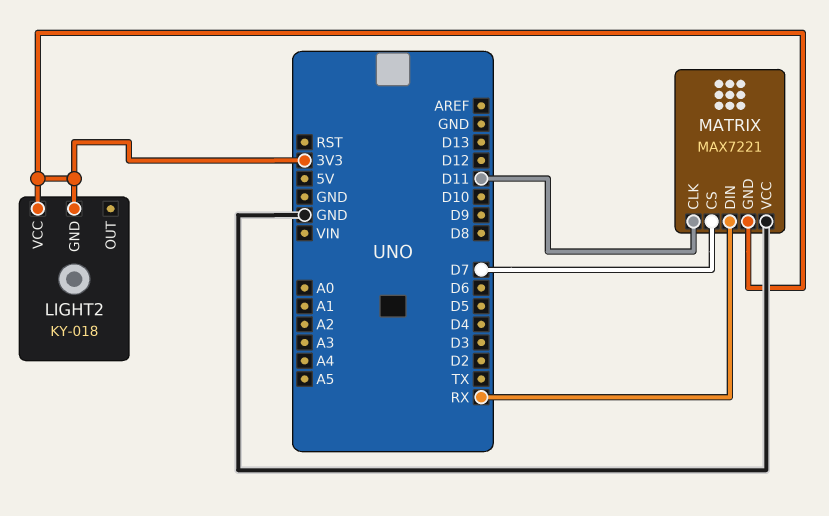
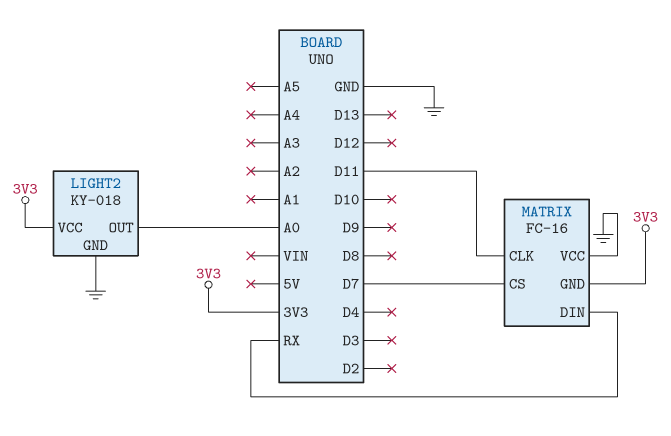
LIGHT2 pin GND: 3V3 -> GND
LIGHT2 pin OUT: none -> A0
MATRIX: MAX7221 -> FC-16

